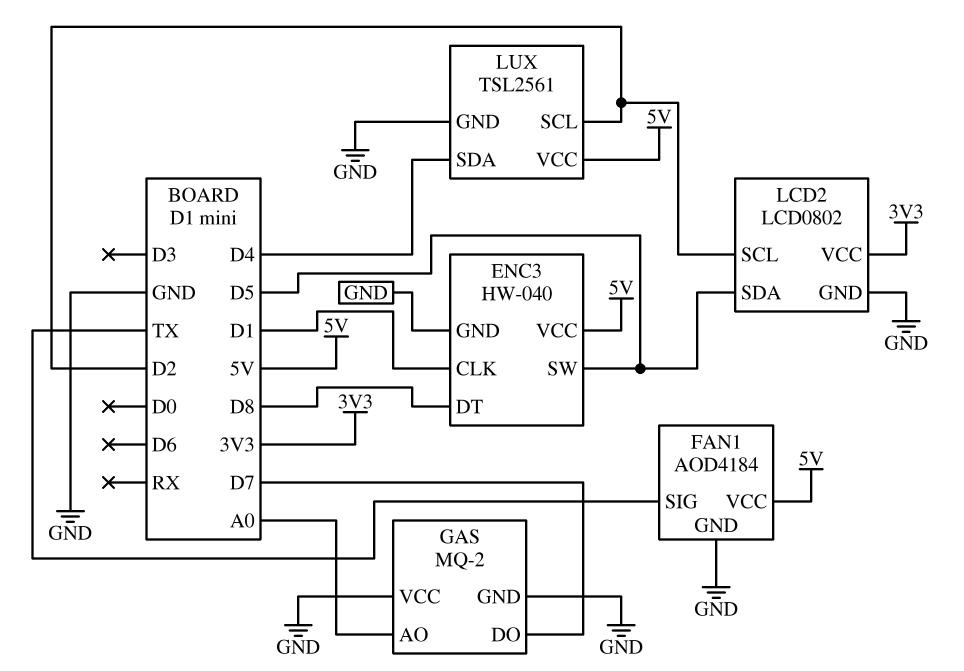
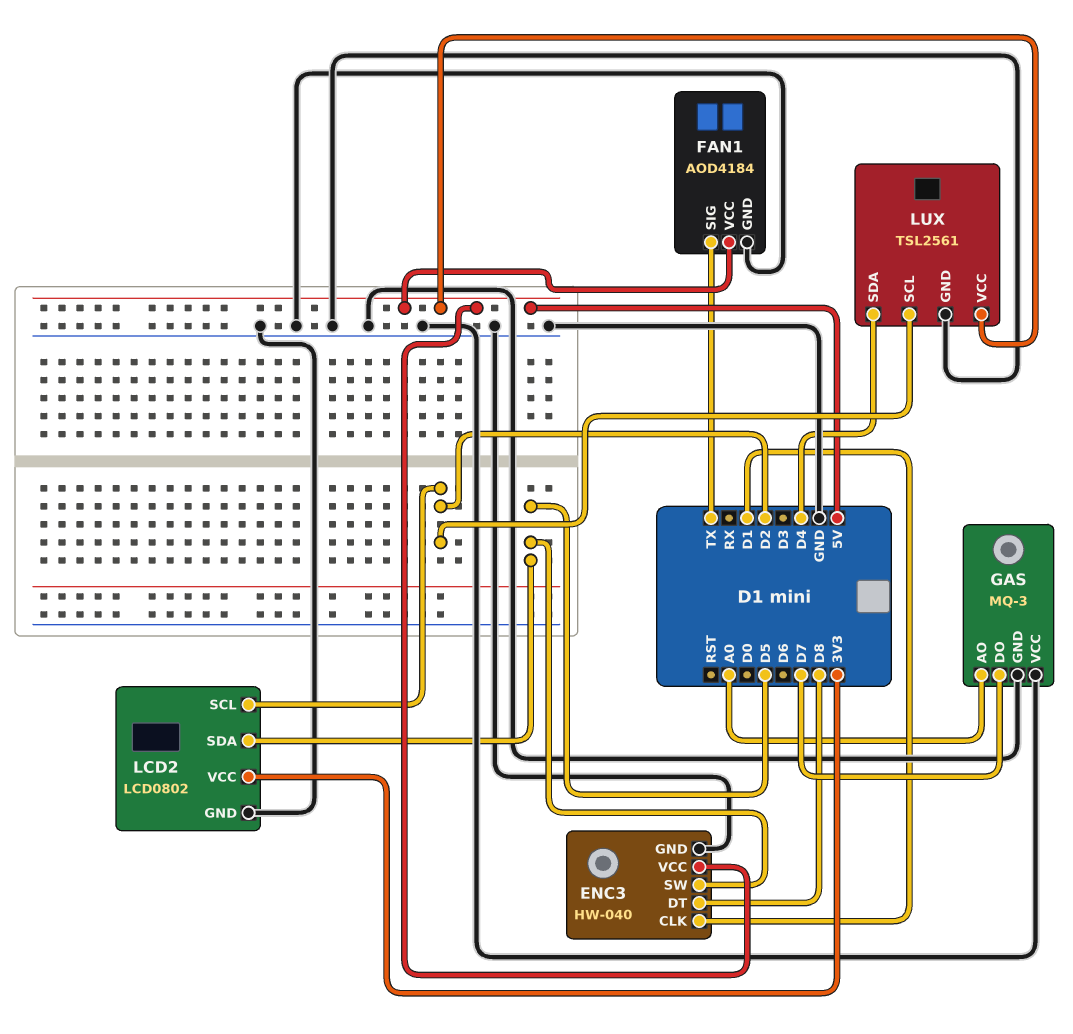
GAS: MQ-2 -> MQ-3

